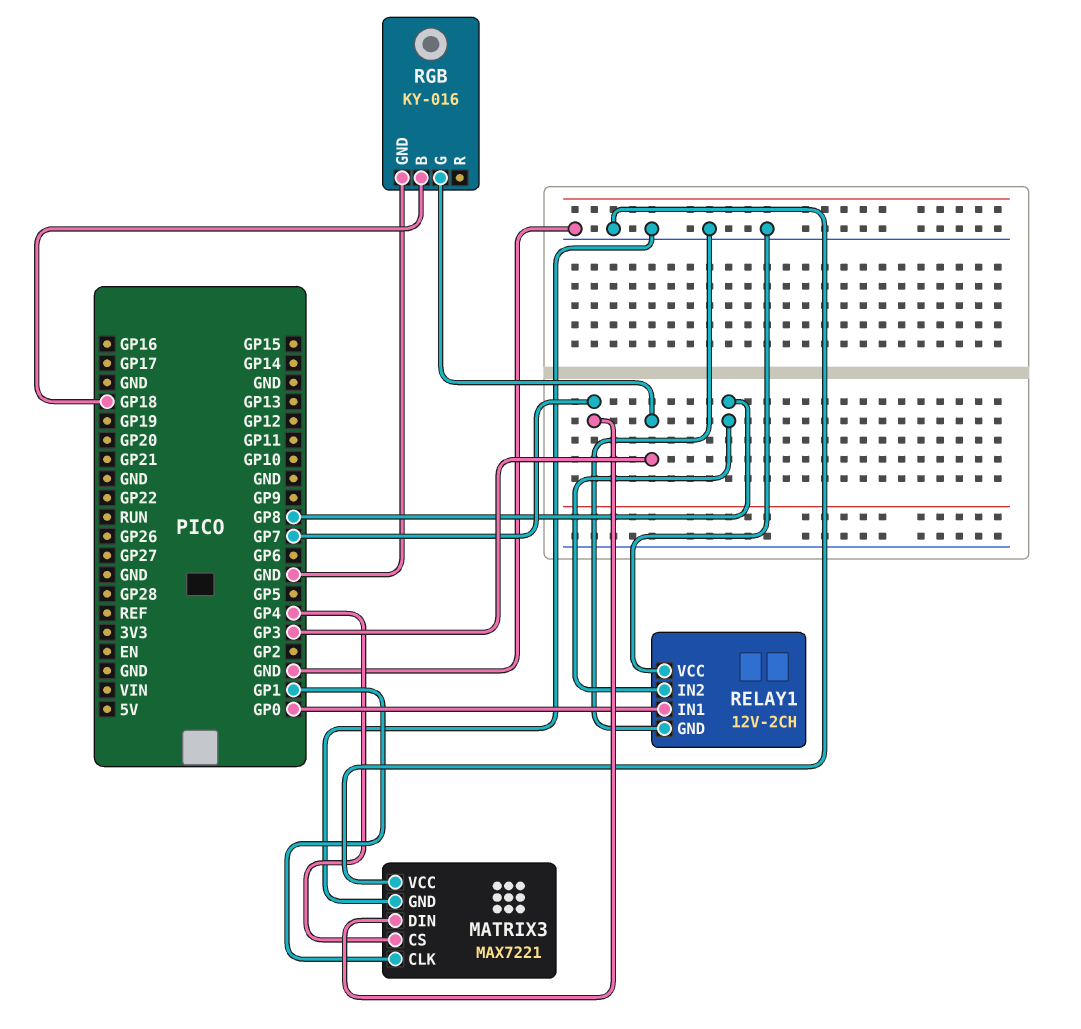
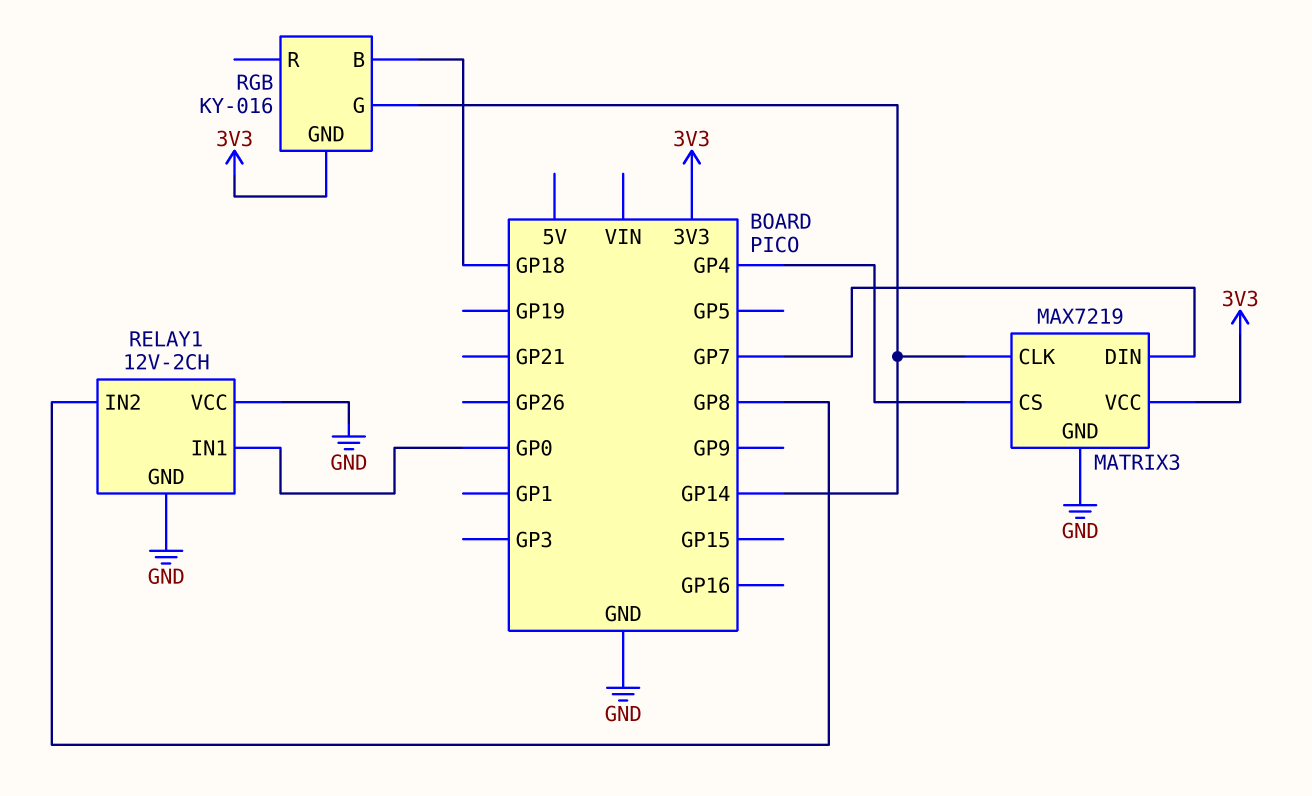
MATRIX3: MAX7221 -> MAX7219
MATRIX3 pin CLK: GP1 -> GP14
MATRIX3 pin VCC: GND -> 3V3
RGB pin G: GP3 -> GP14
RGB pin GND: GND -> 3V3

